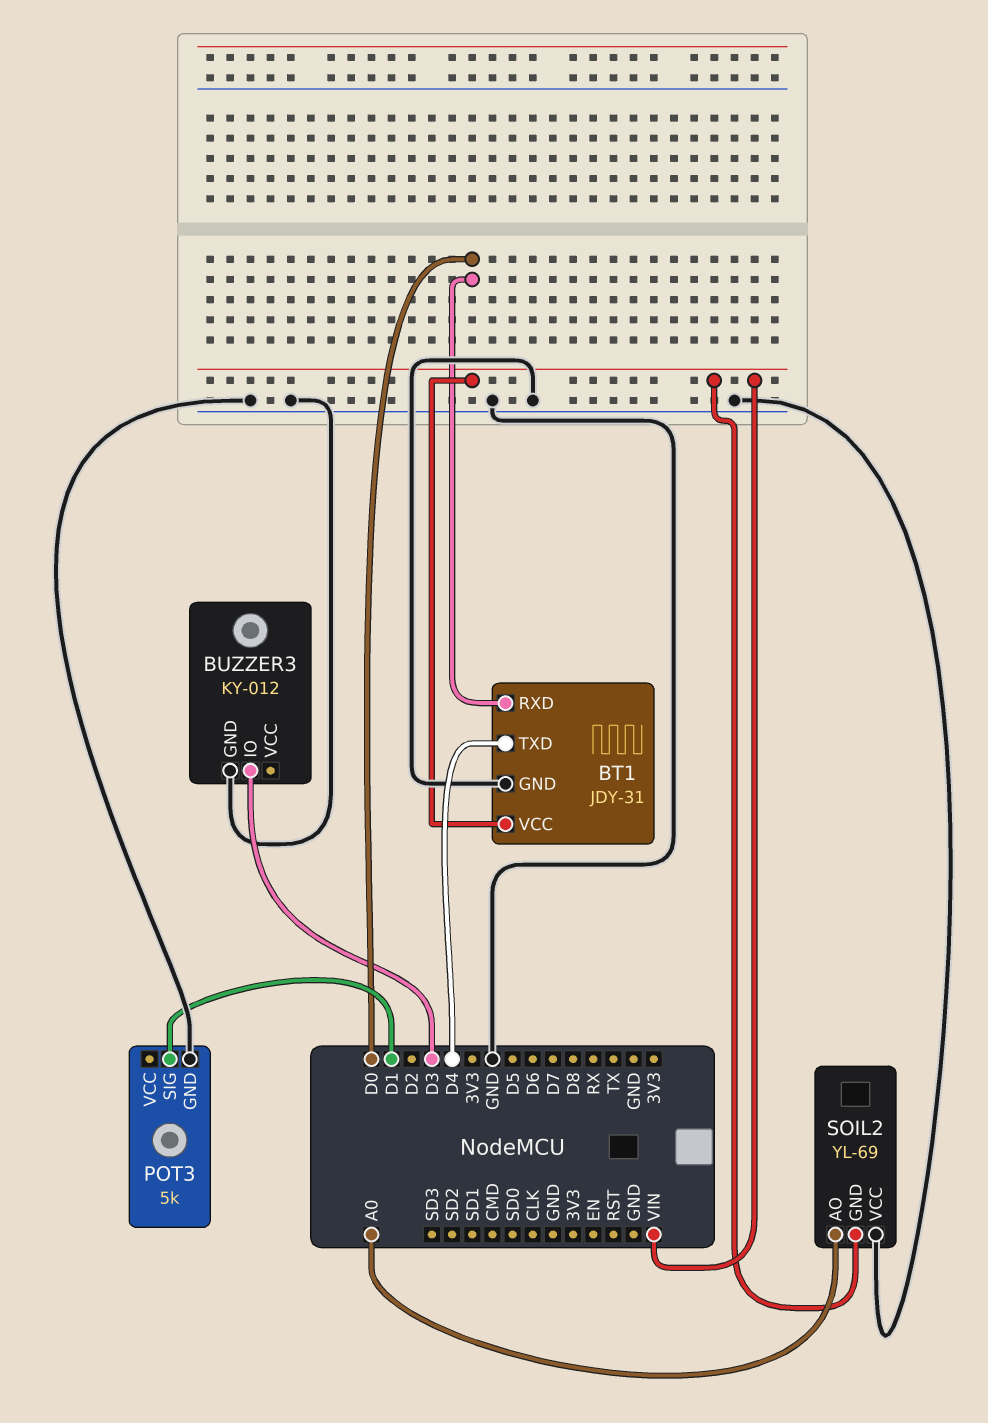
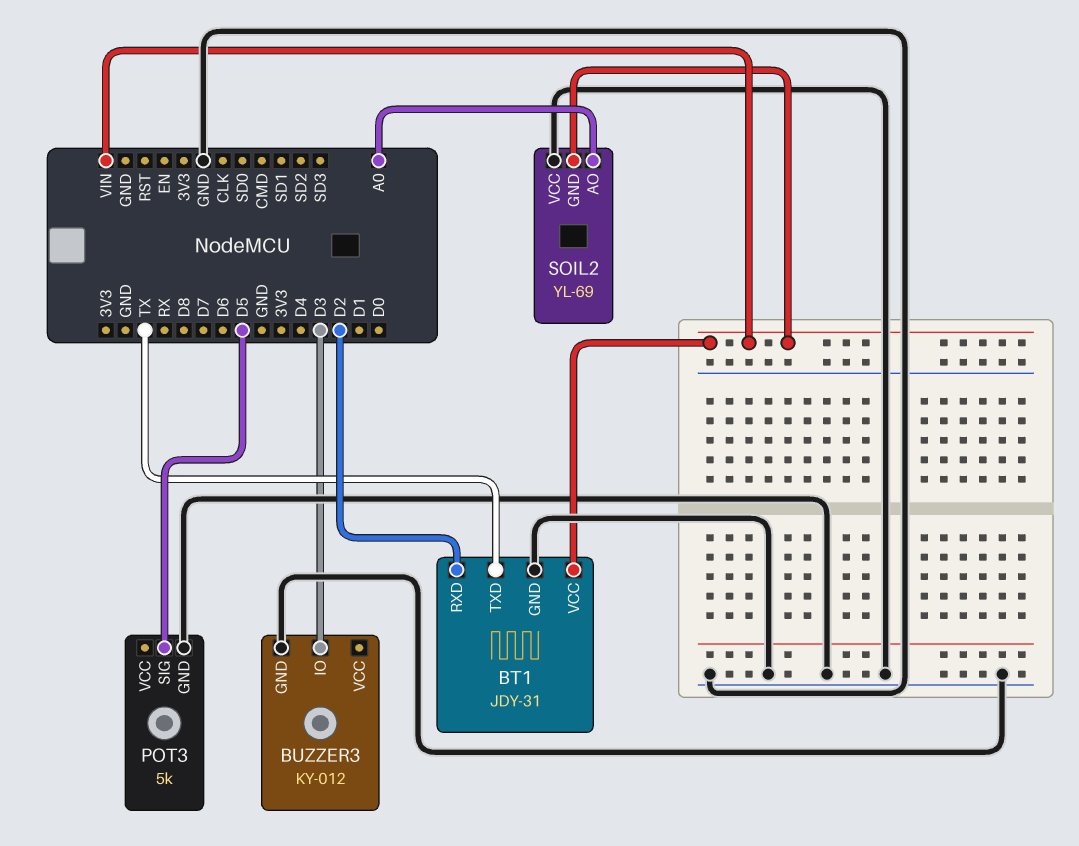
BT1 pin RXD: D0 -> D2
BT1 pin TXD: D4 -> TX
POT3 pin SIG: D1 -> D5

